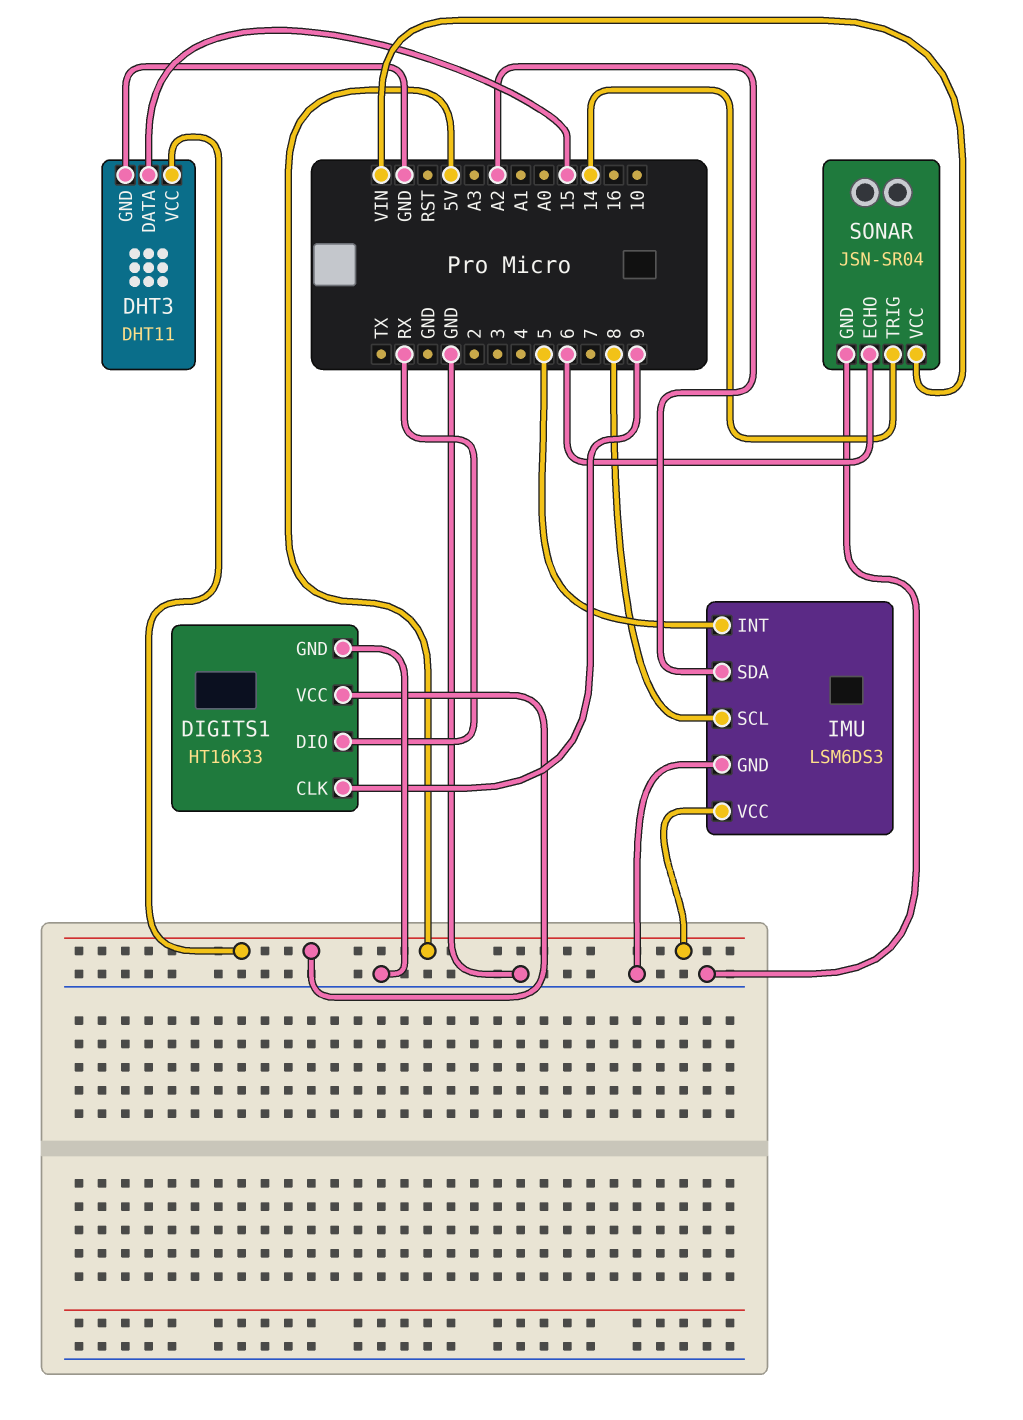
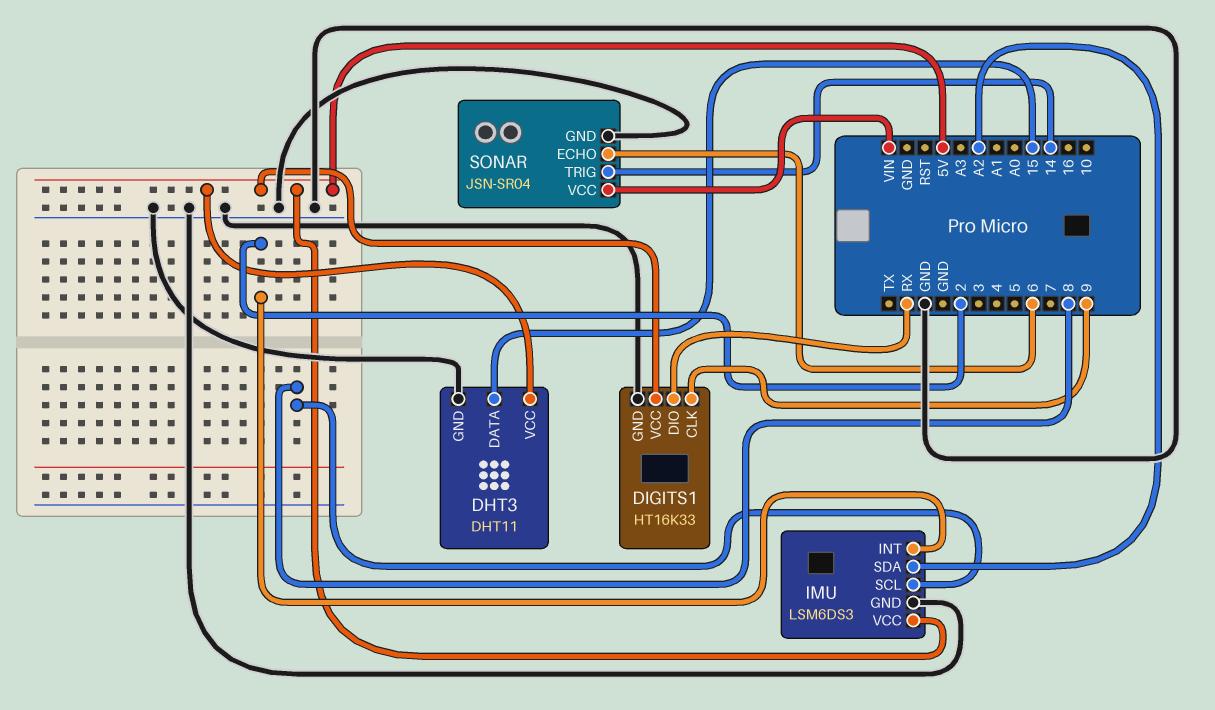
IMU pin INT: 5 -> 2

